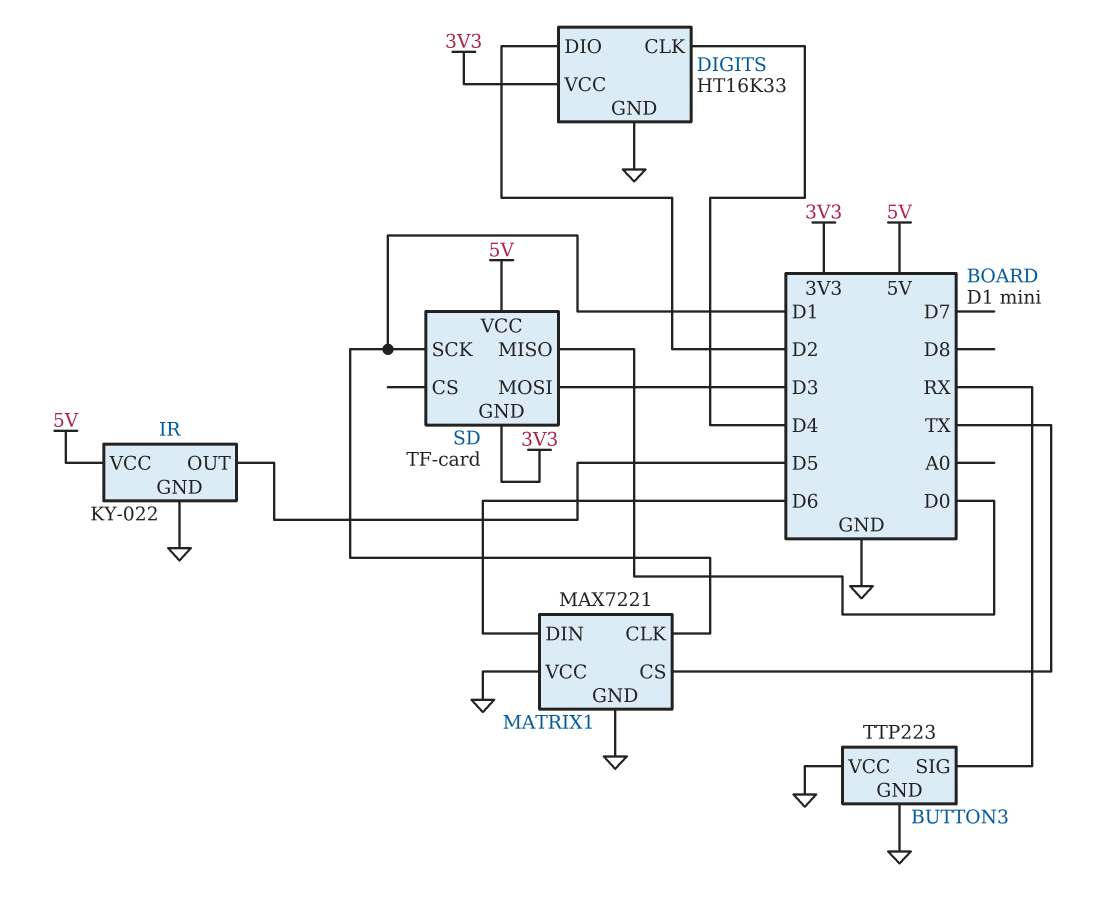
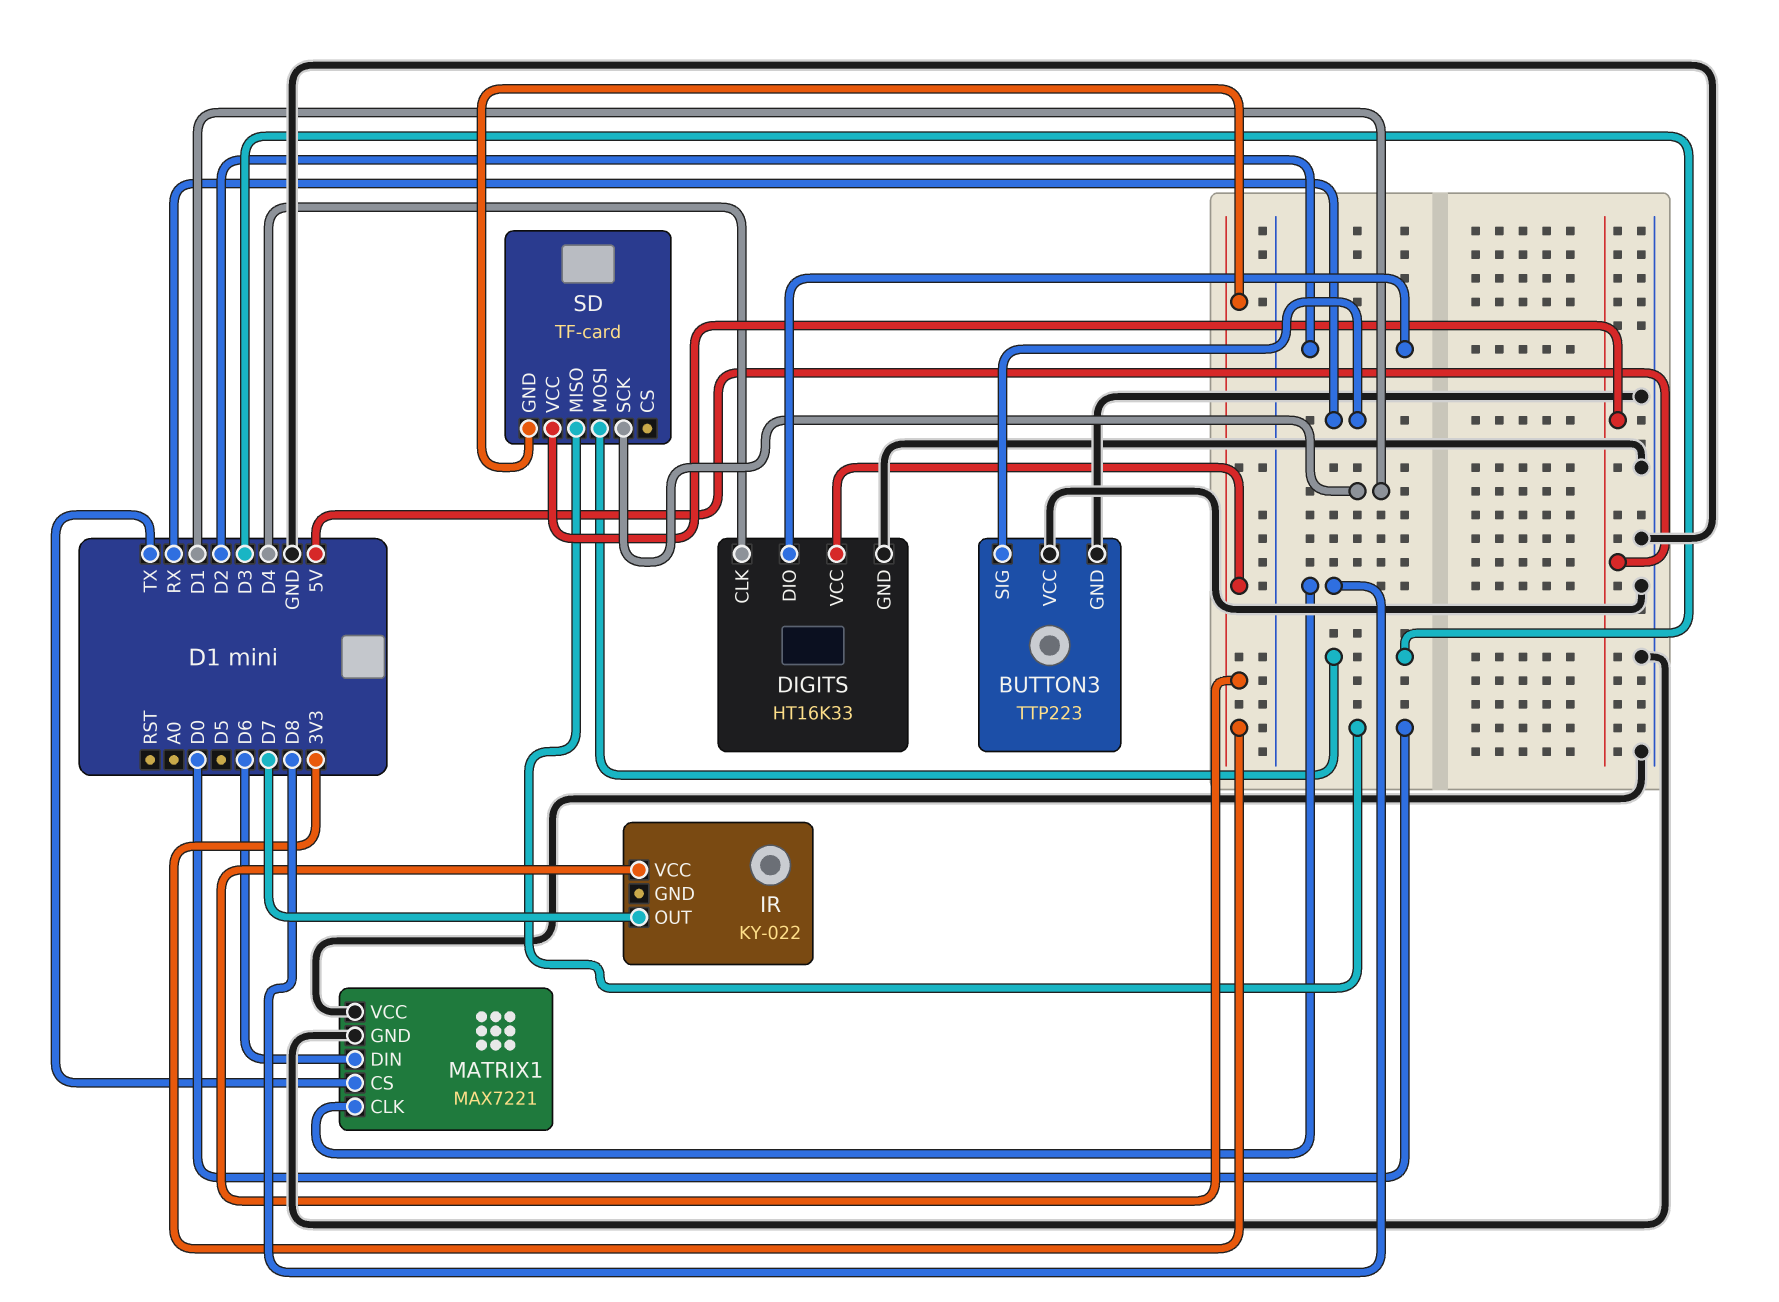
IR pin GND: GND -> none
IR pin OUT: D5 -> D7
IR pin VCC: 5V -> 3V3
MATRIX1 pin CLK: D1 -> D8

